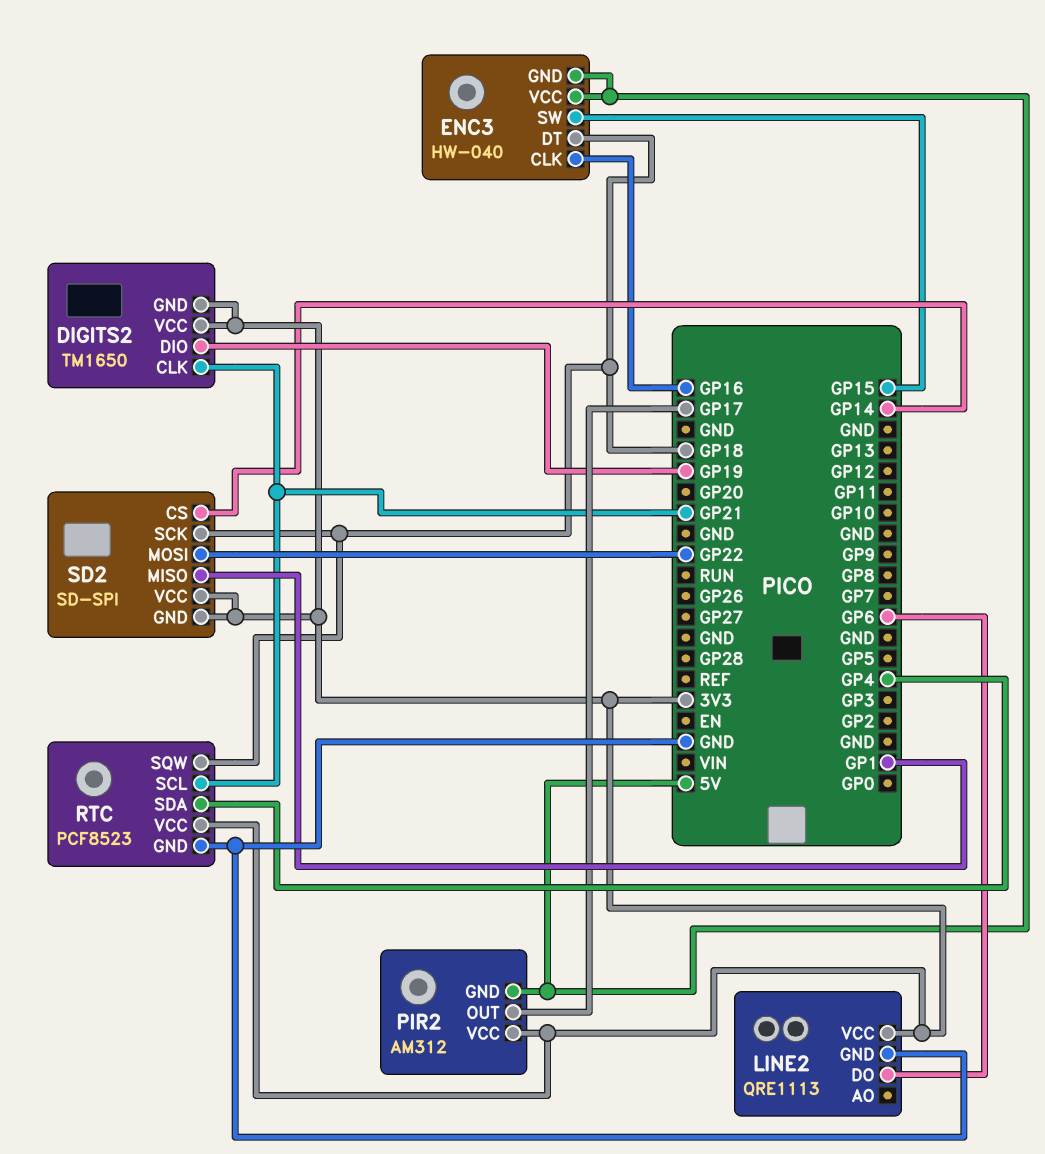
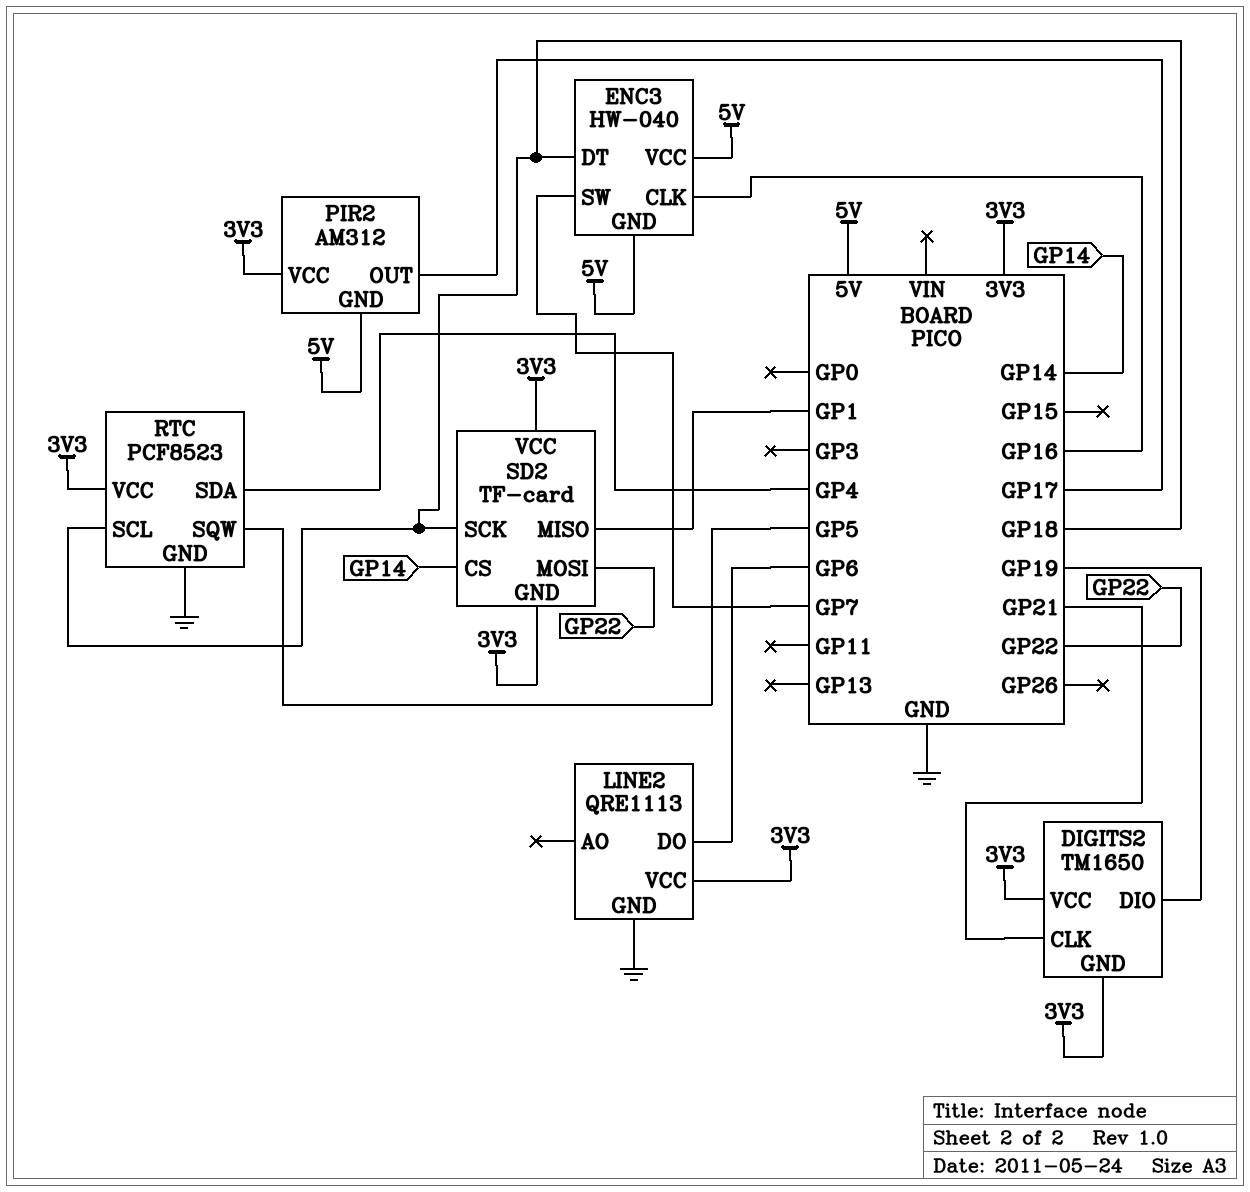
ENC3 pin SW: GP15 -> GP7
RTC pin SCL: GP21 -> GP18
RTC pin SQW: GP18 -> GP5
SD2: SD-SPI -> TF-card

